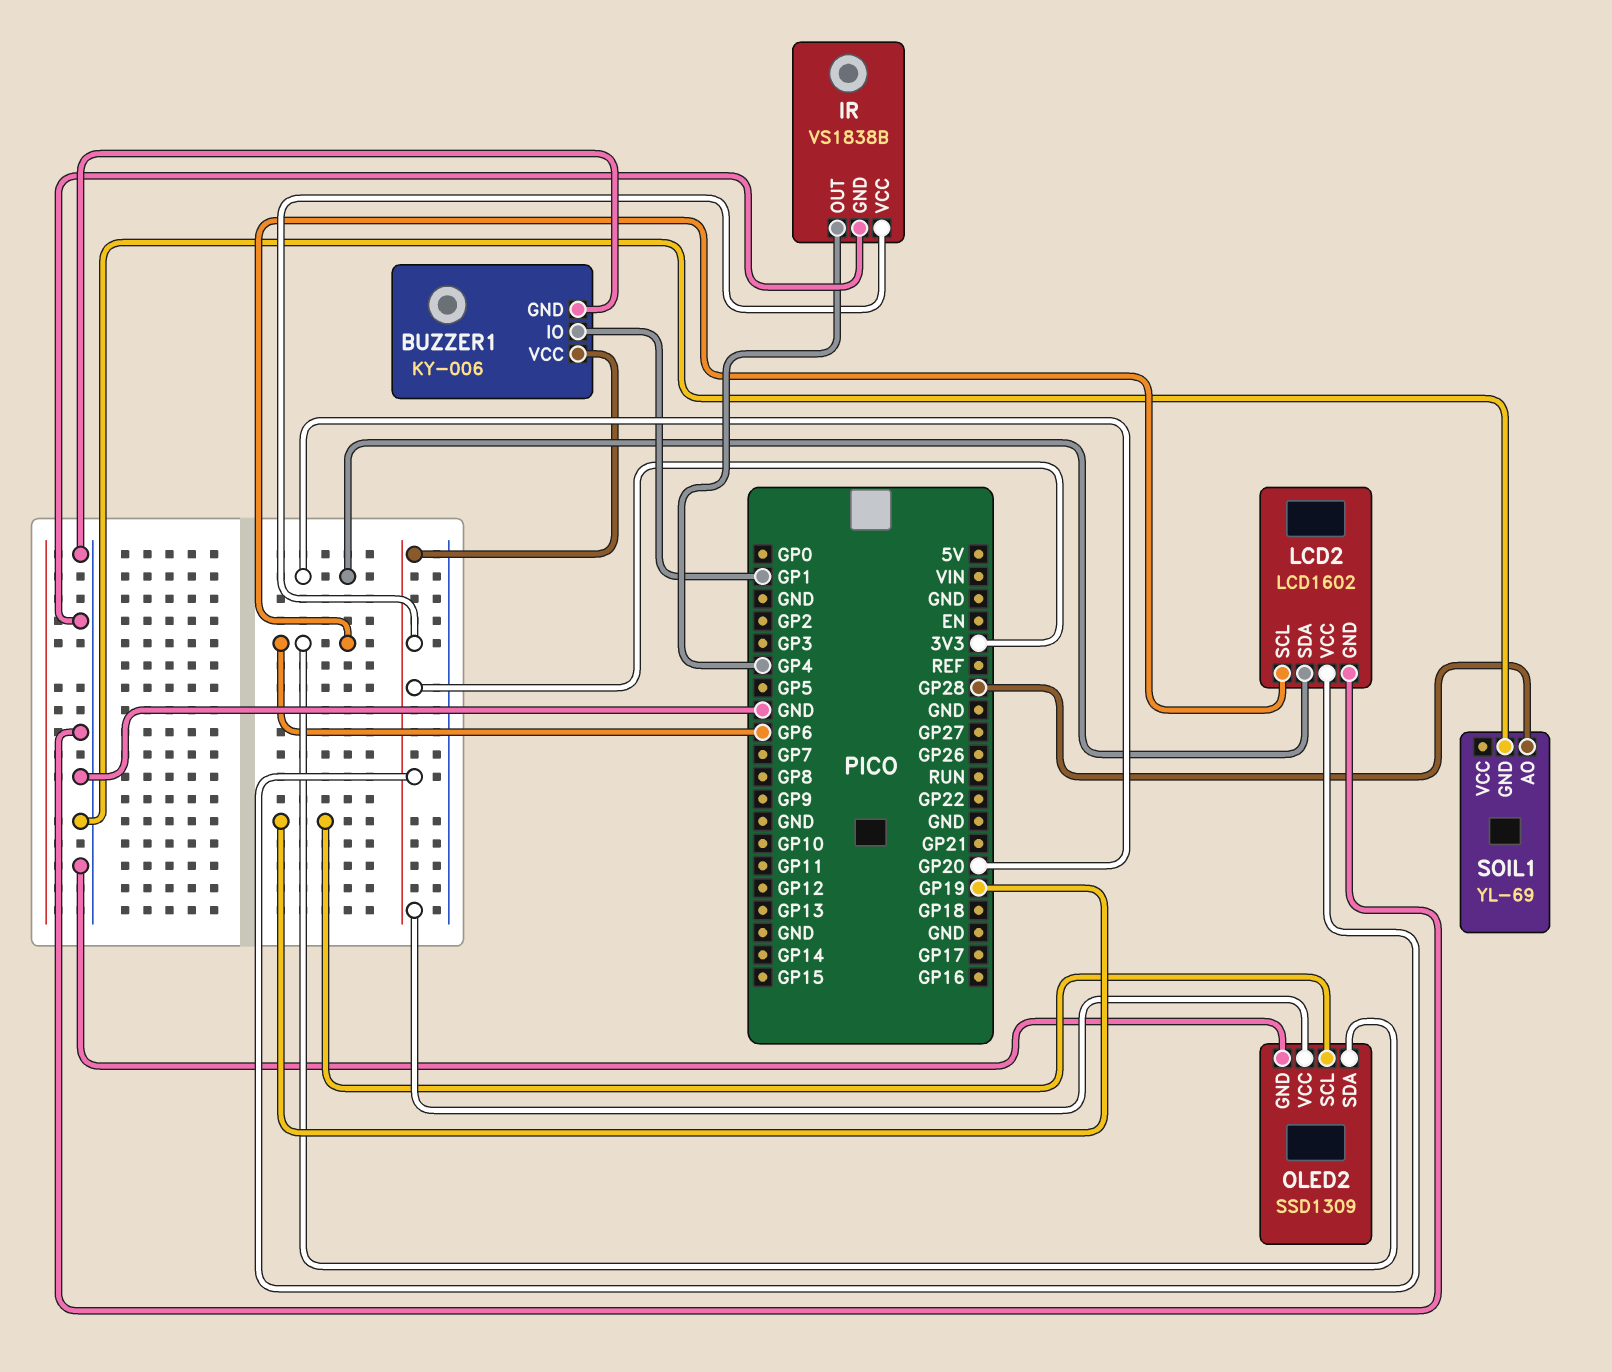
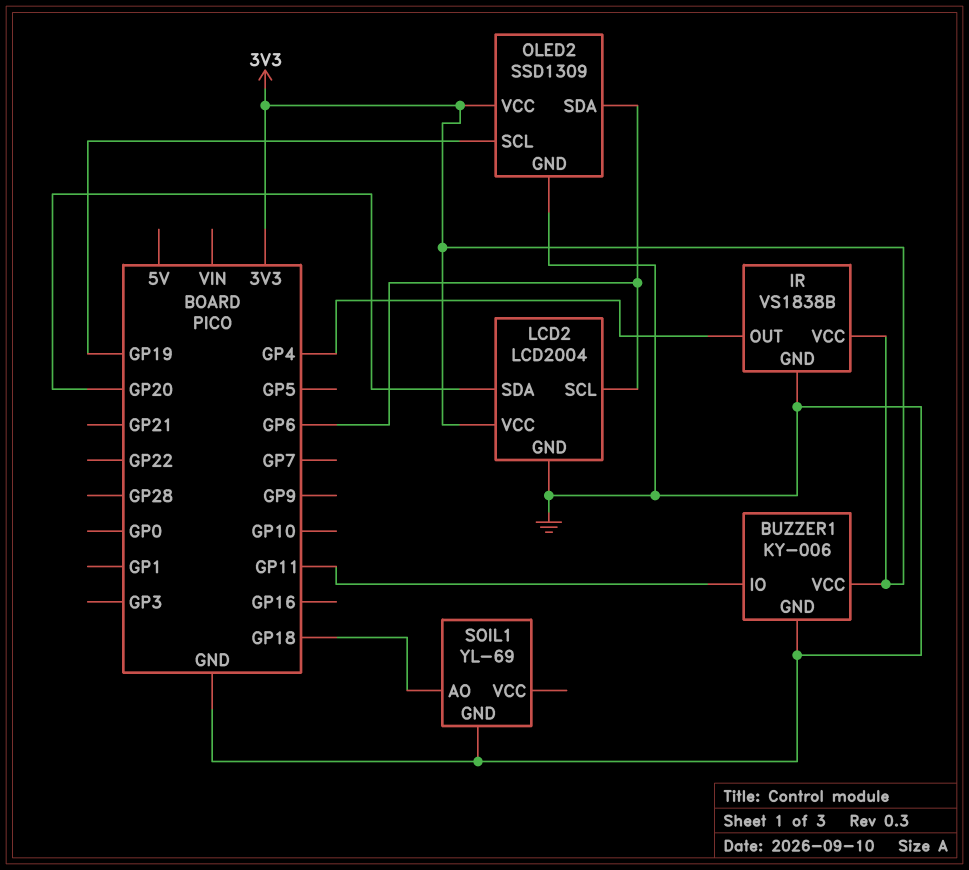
BUZZER1 pin IO: GP1 -> GP11
LCD2: LCD1602 -> LCD2004
SOIL1 pin AO: GP28 -> GP18

